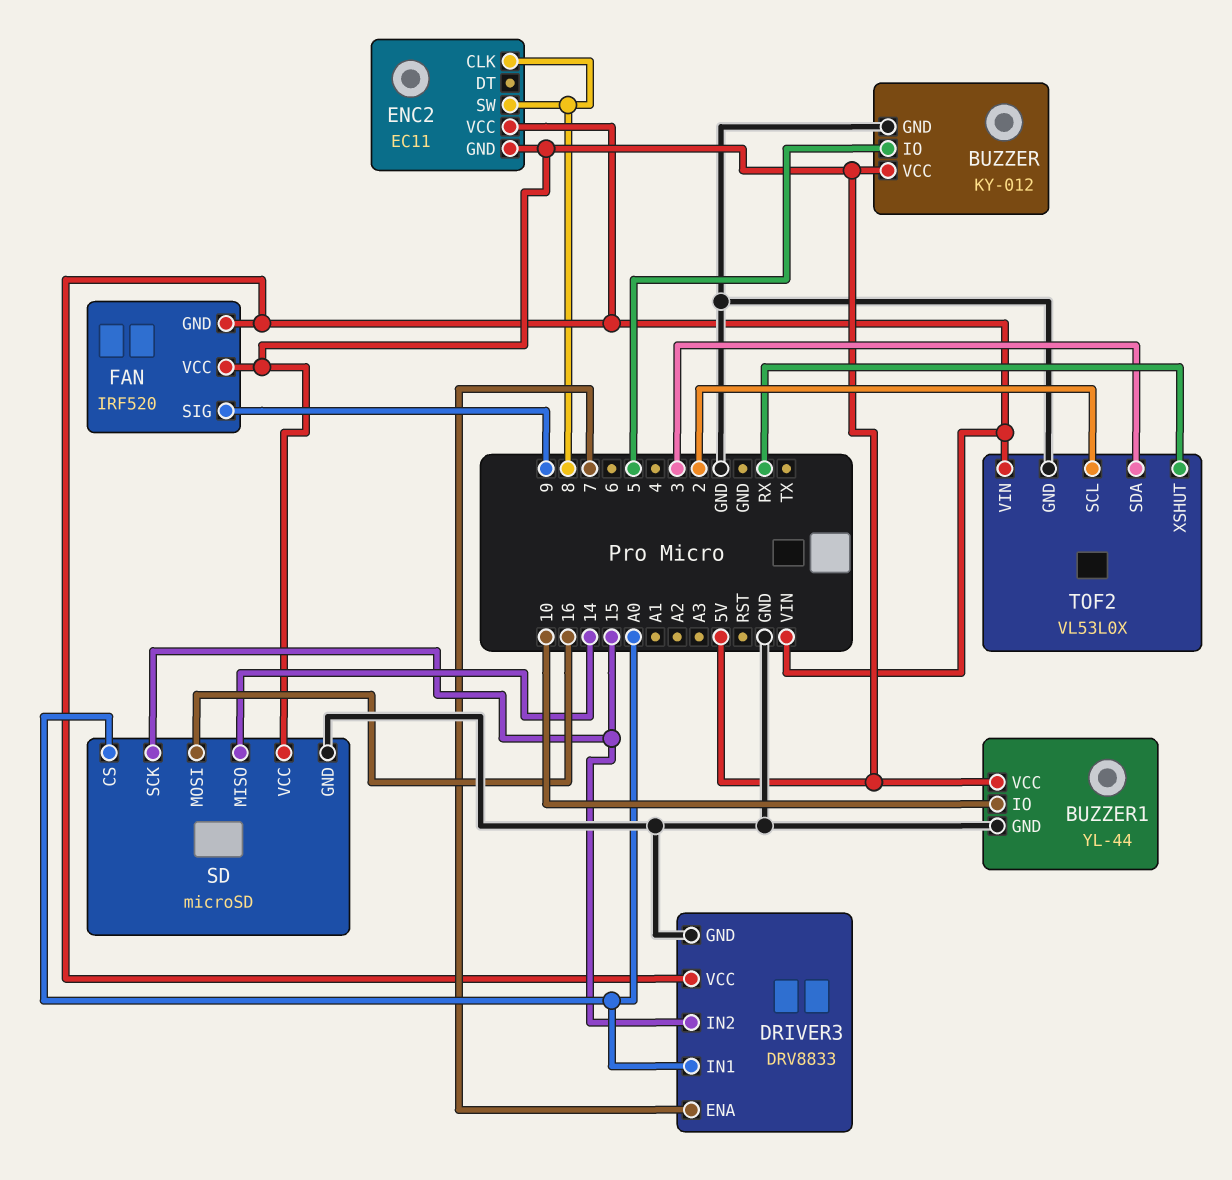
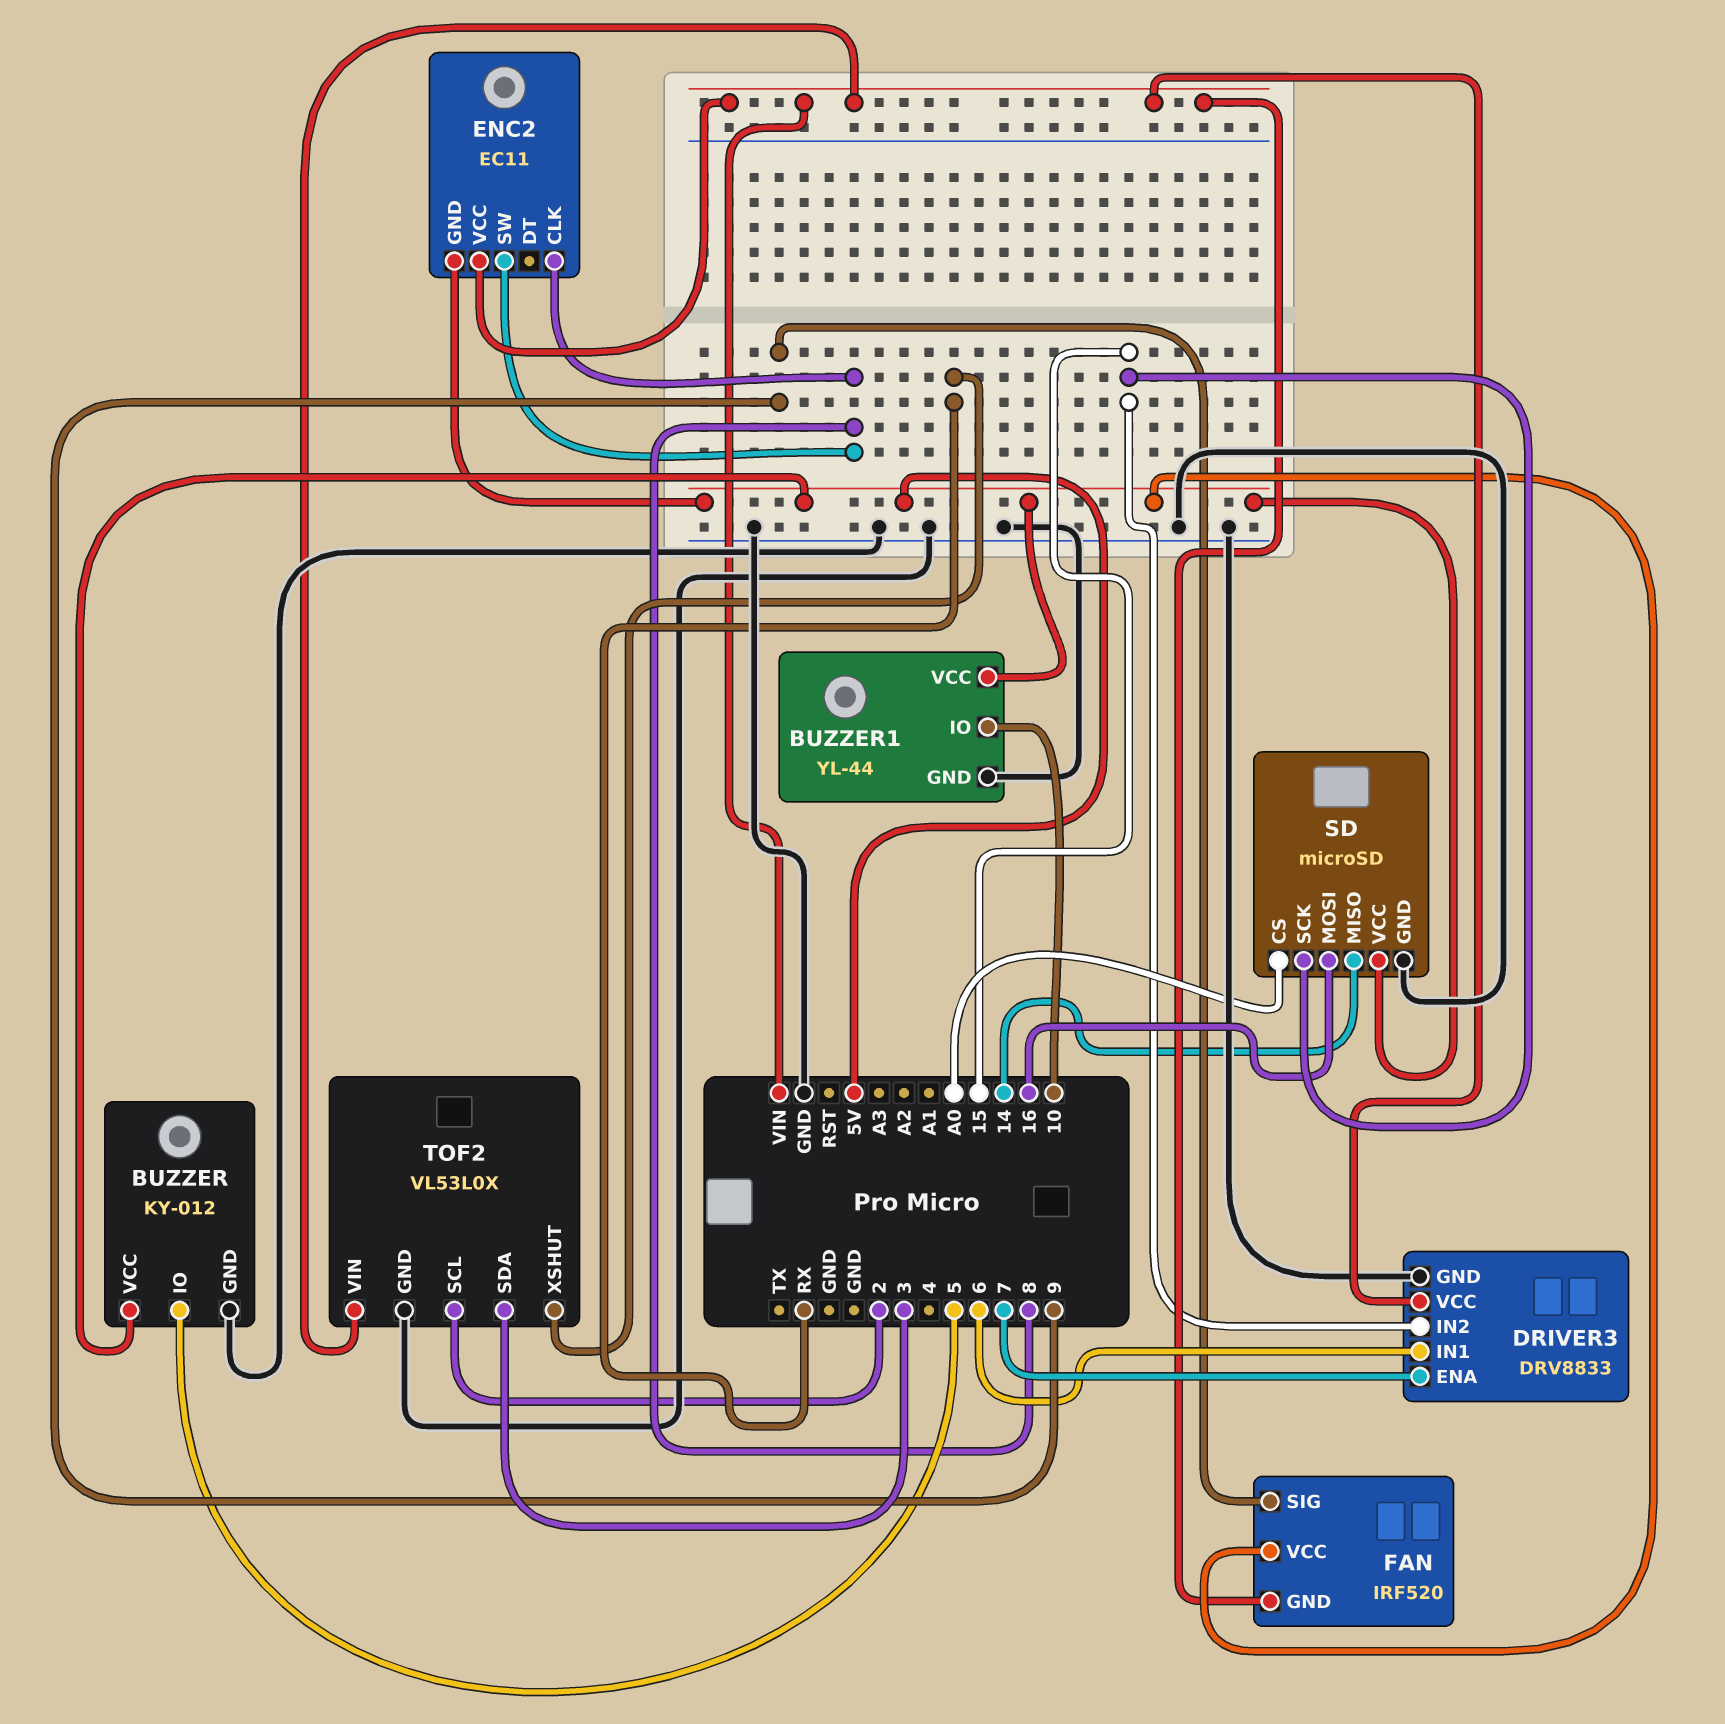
DRIVER3 pin IN1: A0 -> 6

